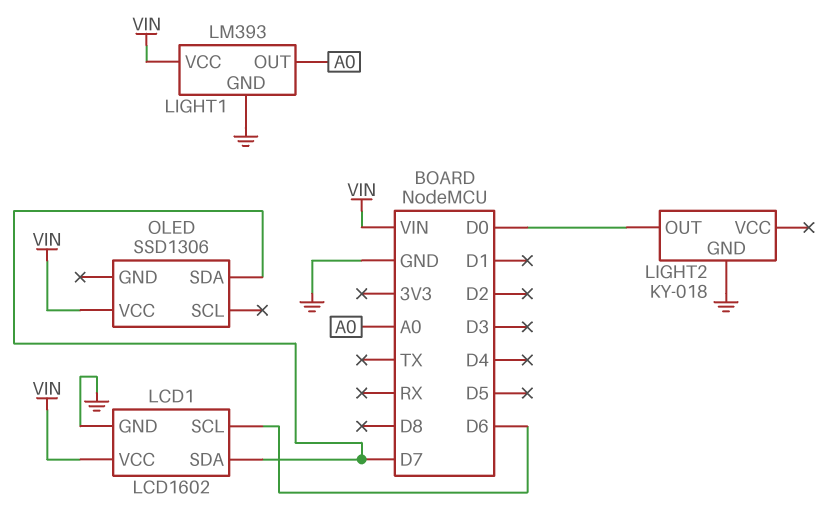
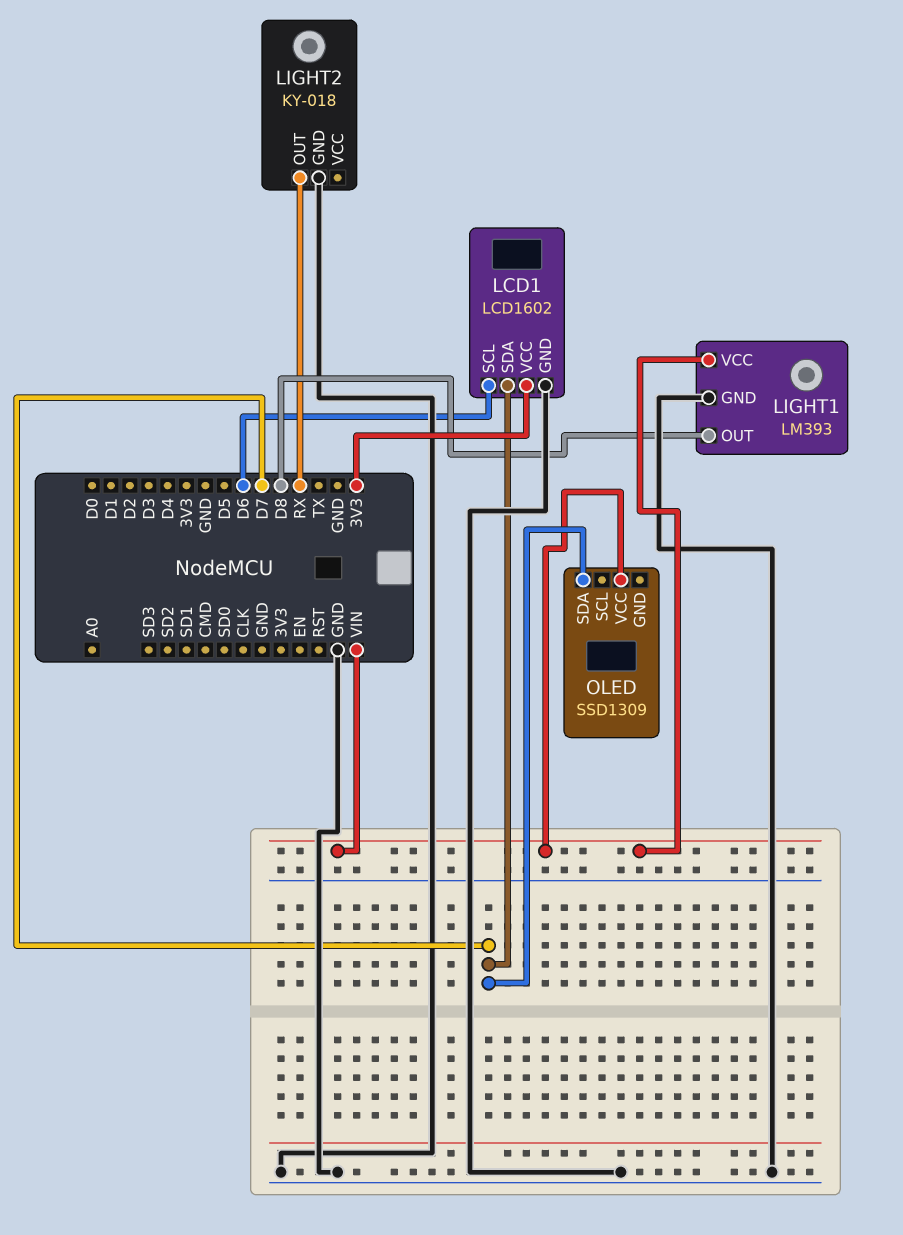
LCD1 pin VCC: VIN -> 3V3
LIGHT1 pin OUT: A0 -> D8
LIGHT2 pin OUT: D0 -> RX
OLED: SSD1306 -> SSD1309

